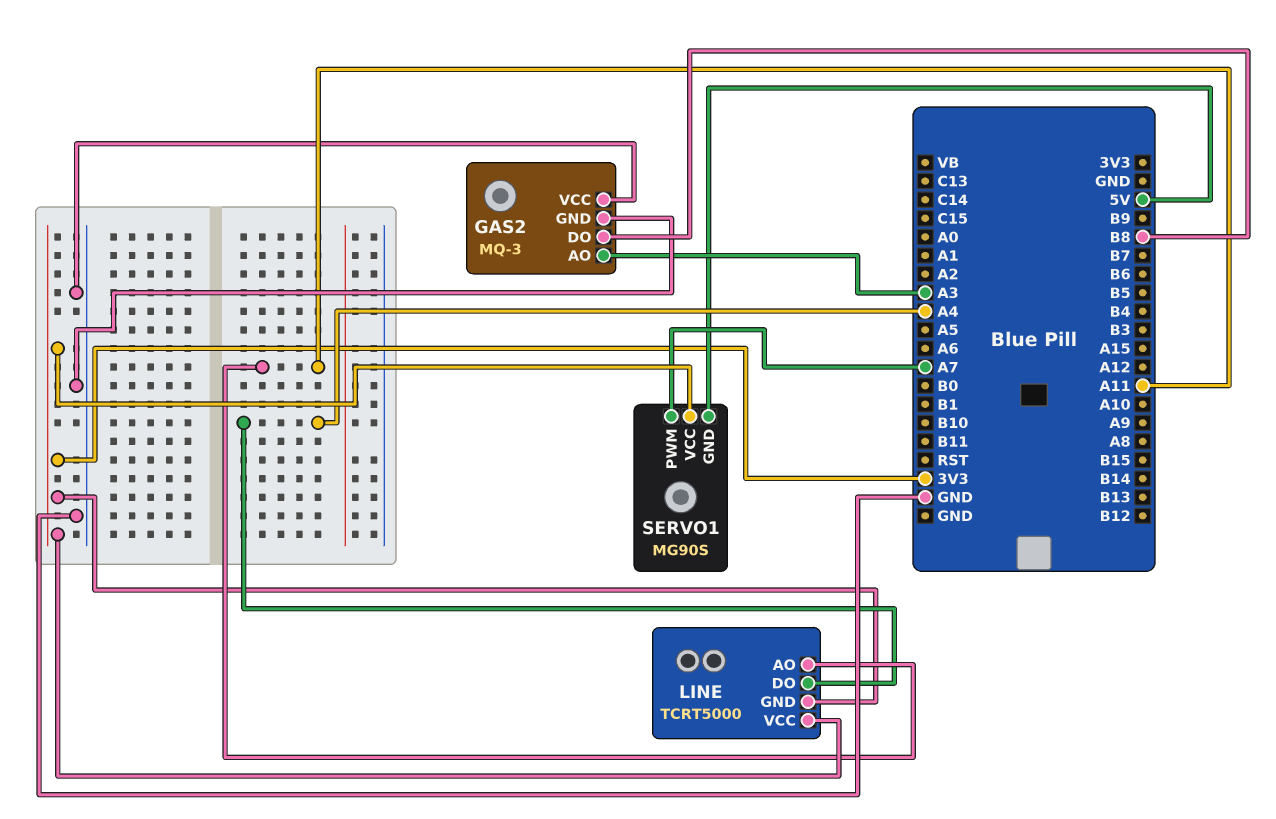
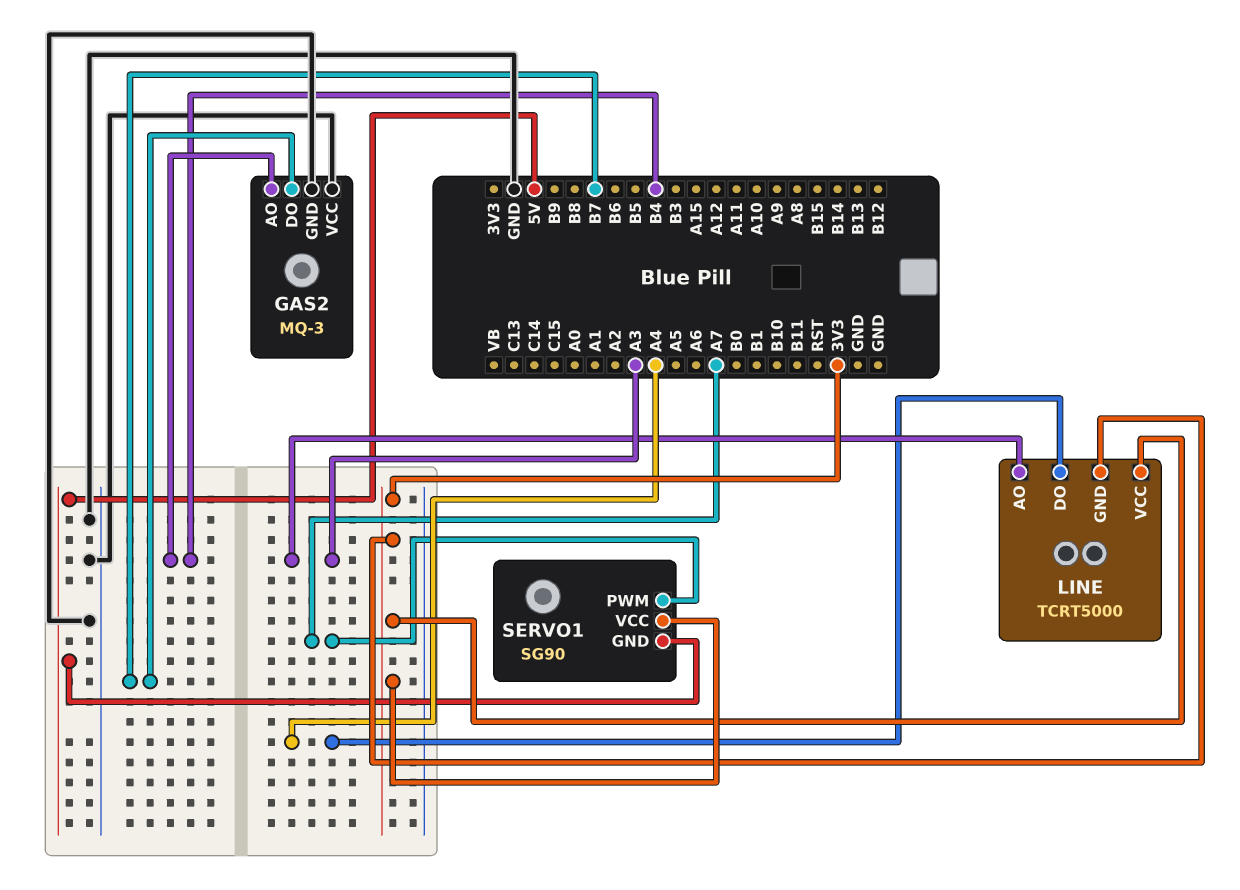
GAS2 pin AO: A3 -> B4
GAS2 pin DO: B8 -> B7
LINE pin AO: A11 -> A3
SERVO1: MG90S -> SG90

